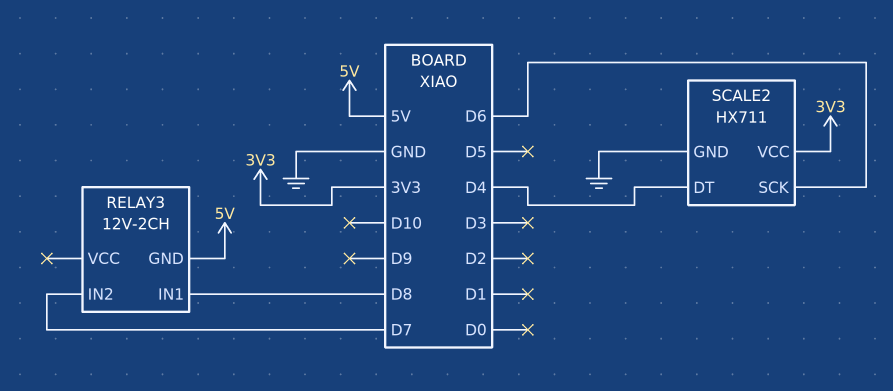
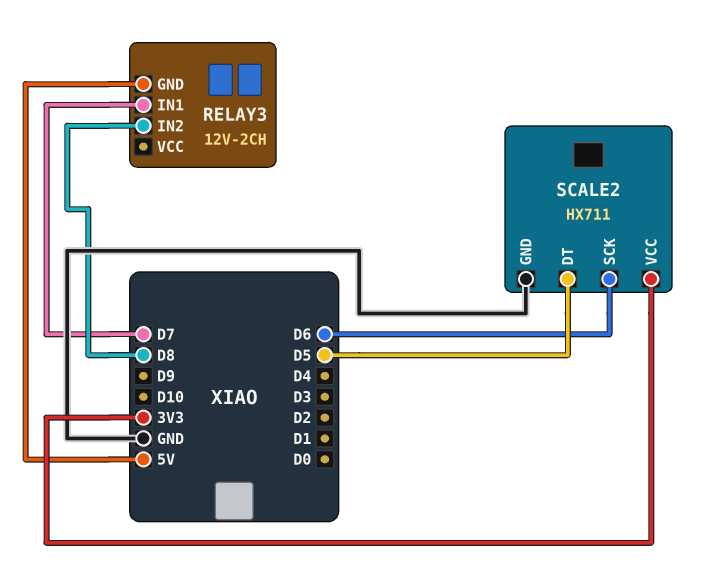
RELAY3 pin IN1: D8 -> D7
RELAY3 pin IN2: D7 -> D8
SCALE2 pin DT: D4 -> D5

